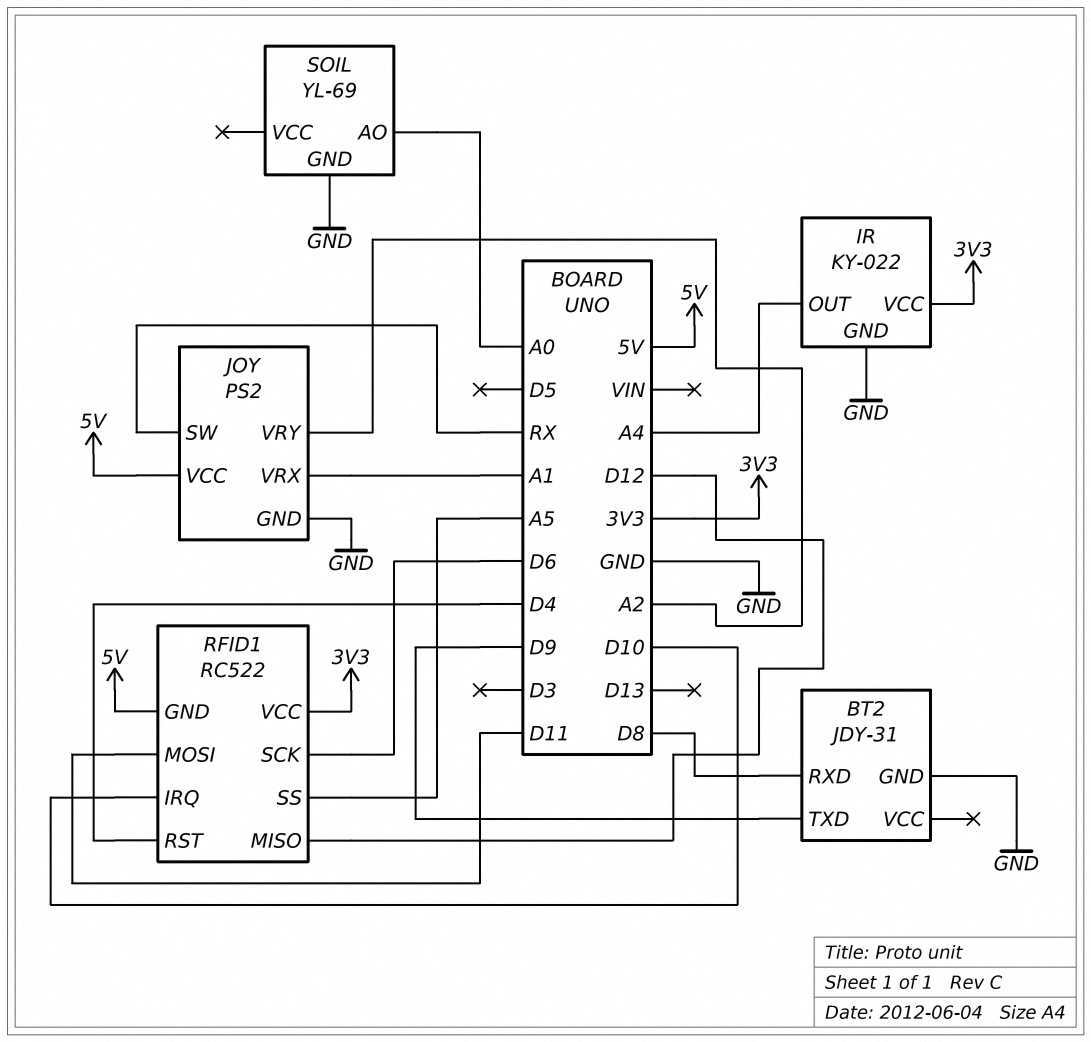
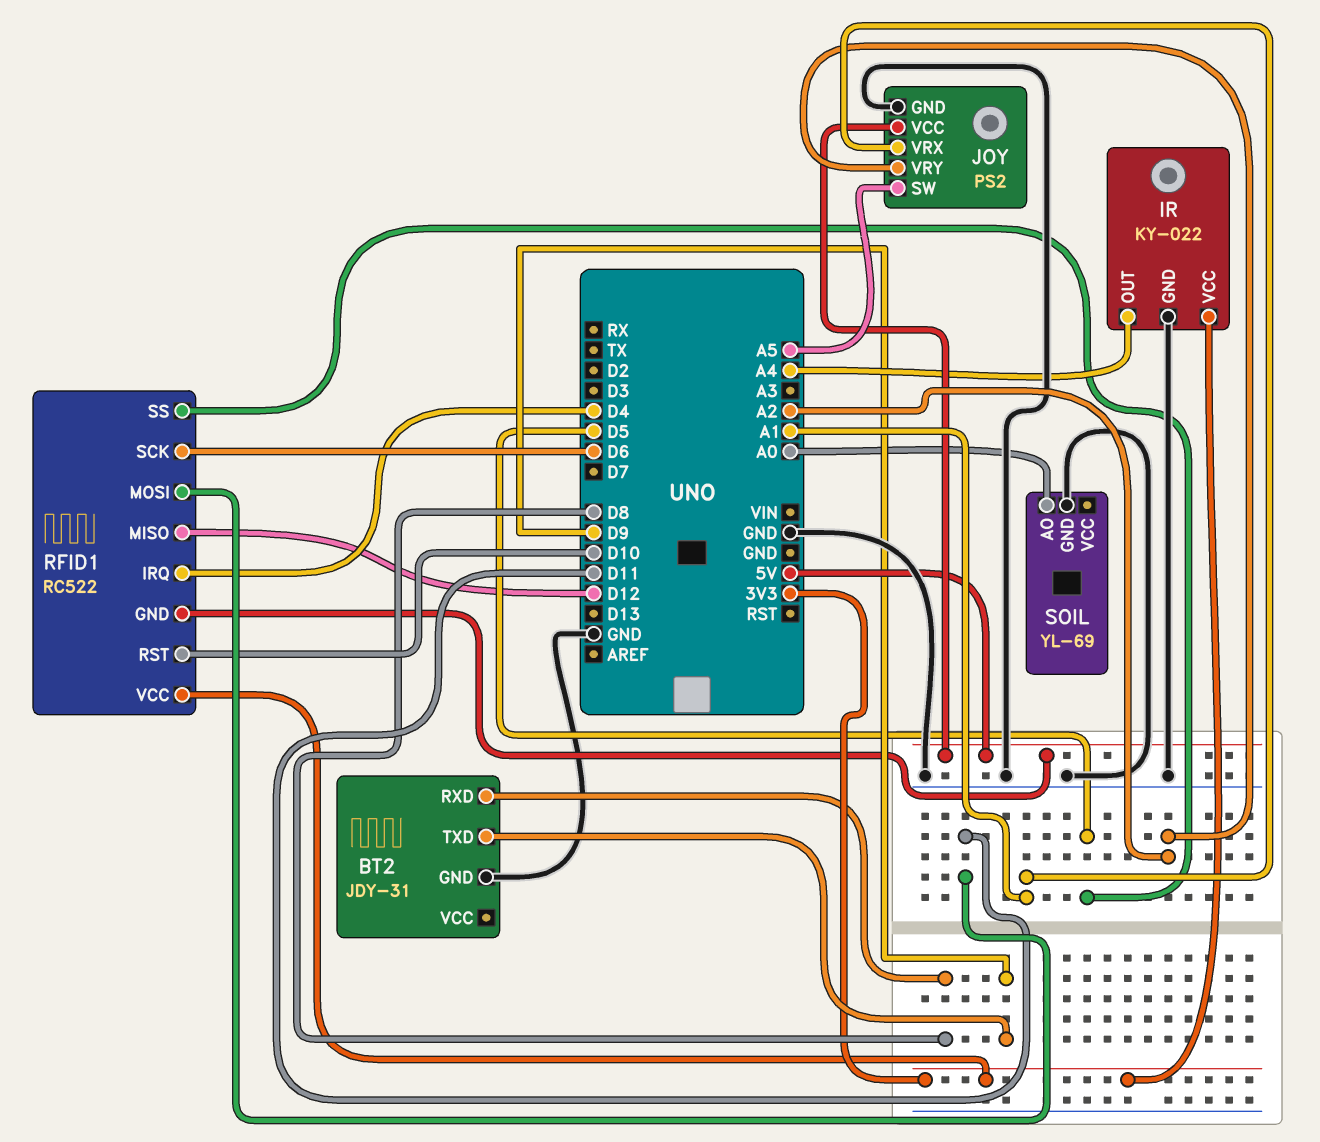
JOY pin SW: RX -> A5
RFID1 pin IRQ: D10 -> D4
RFID1 pin RST: D4 -> D10
RFID1 pin SS: A5 -> D5

